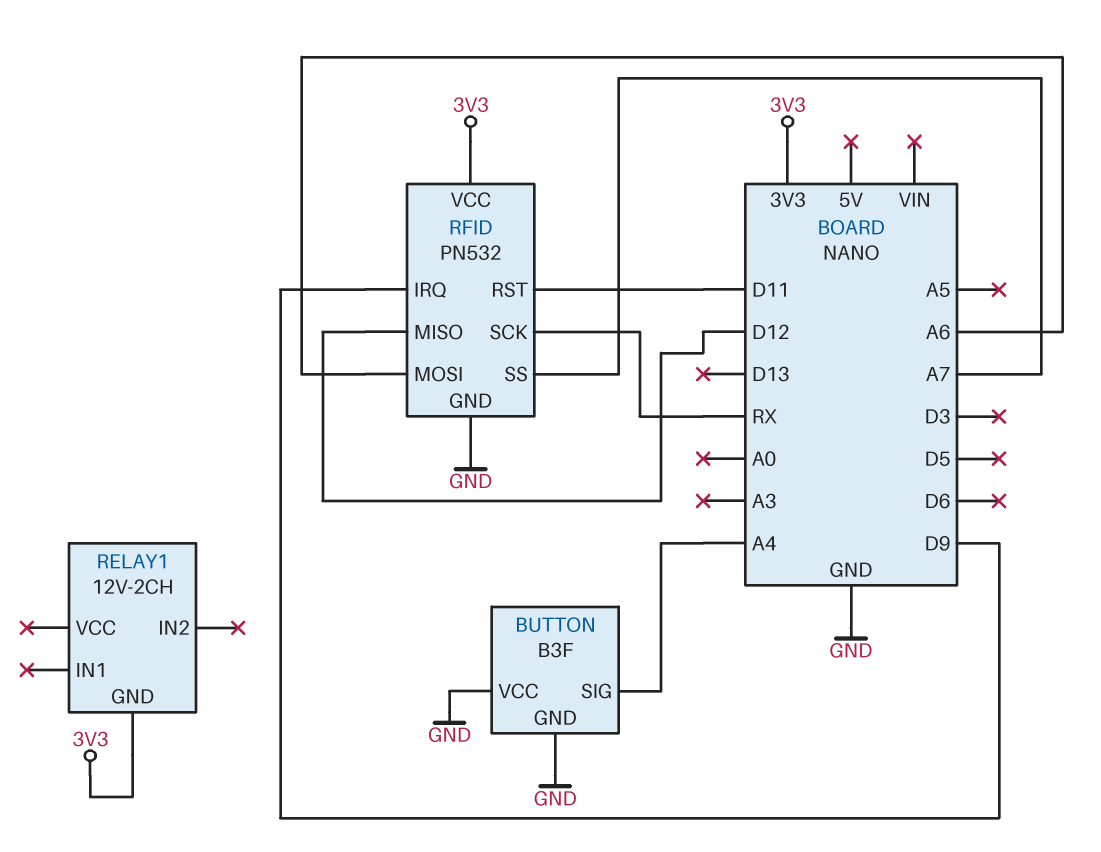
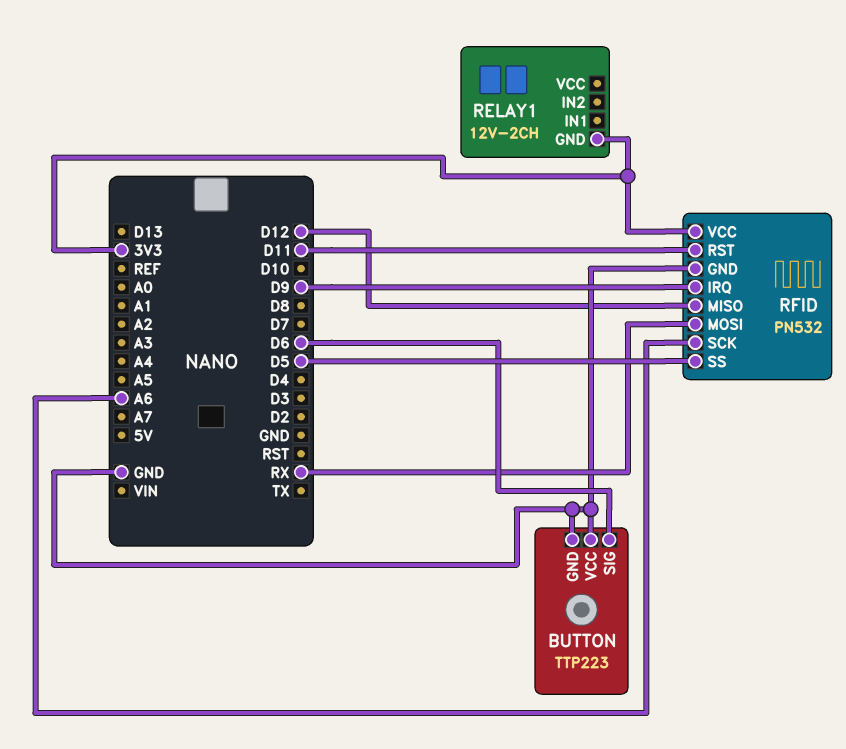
BUTTON: B3F -> TTP223
BUTTON pin SIG: A4 -> D6
RFID pin MOSI: A6 -> RX
RFID pin SCK: RX -> A6
RFID pin SS: A7 -> D5

